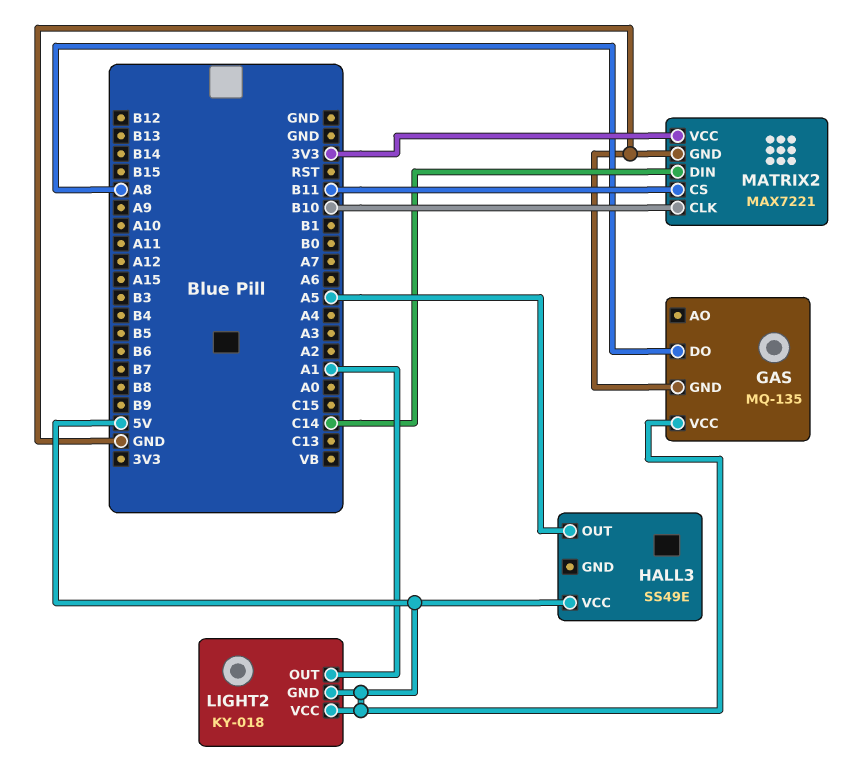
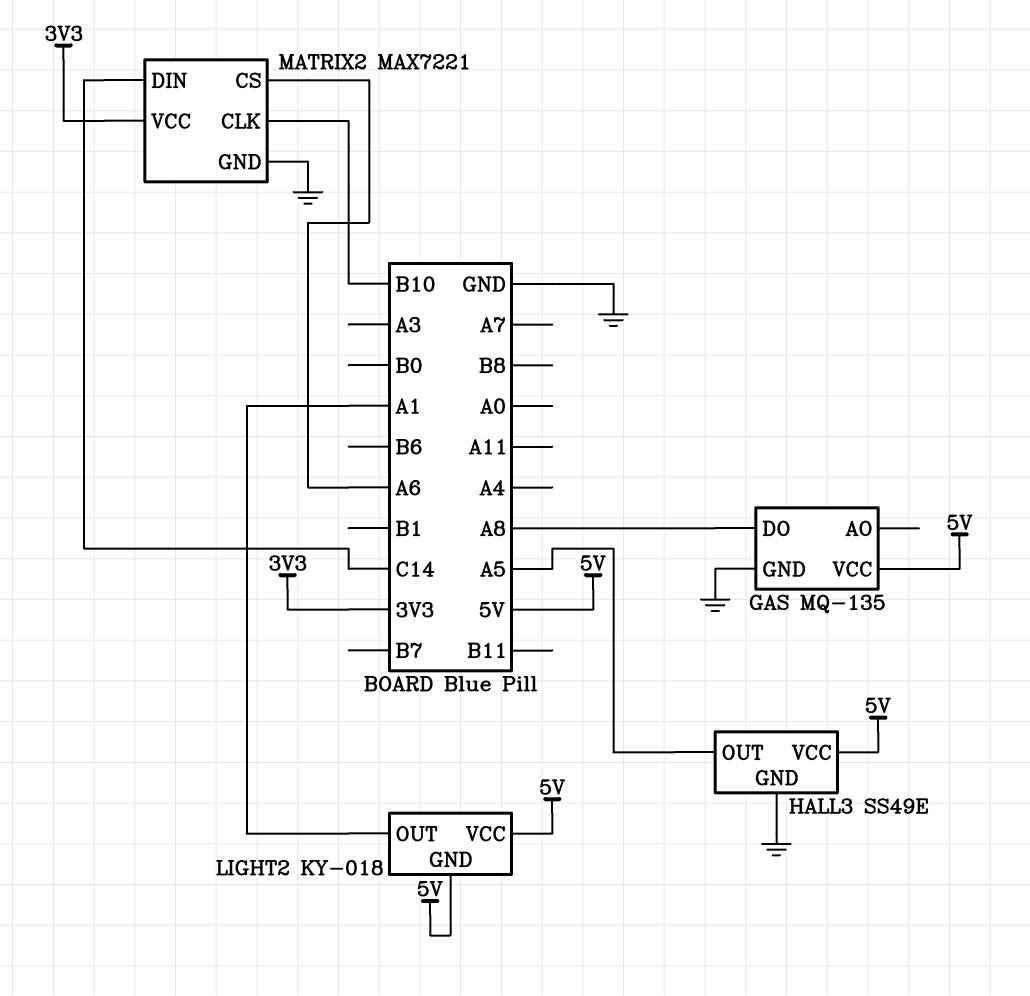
HALL3 pin GND: none -> GND
MATRIX2 pin CS: B11 -> A6

